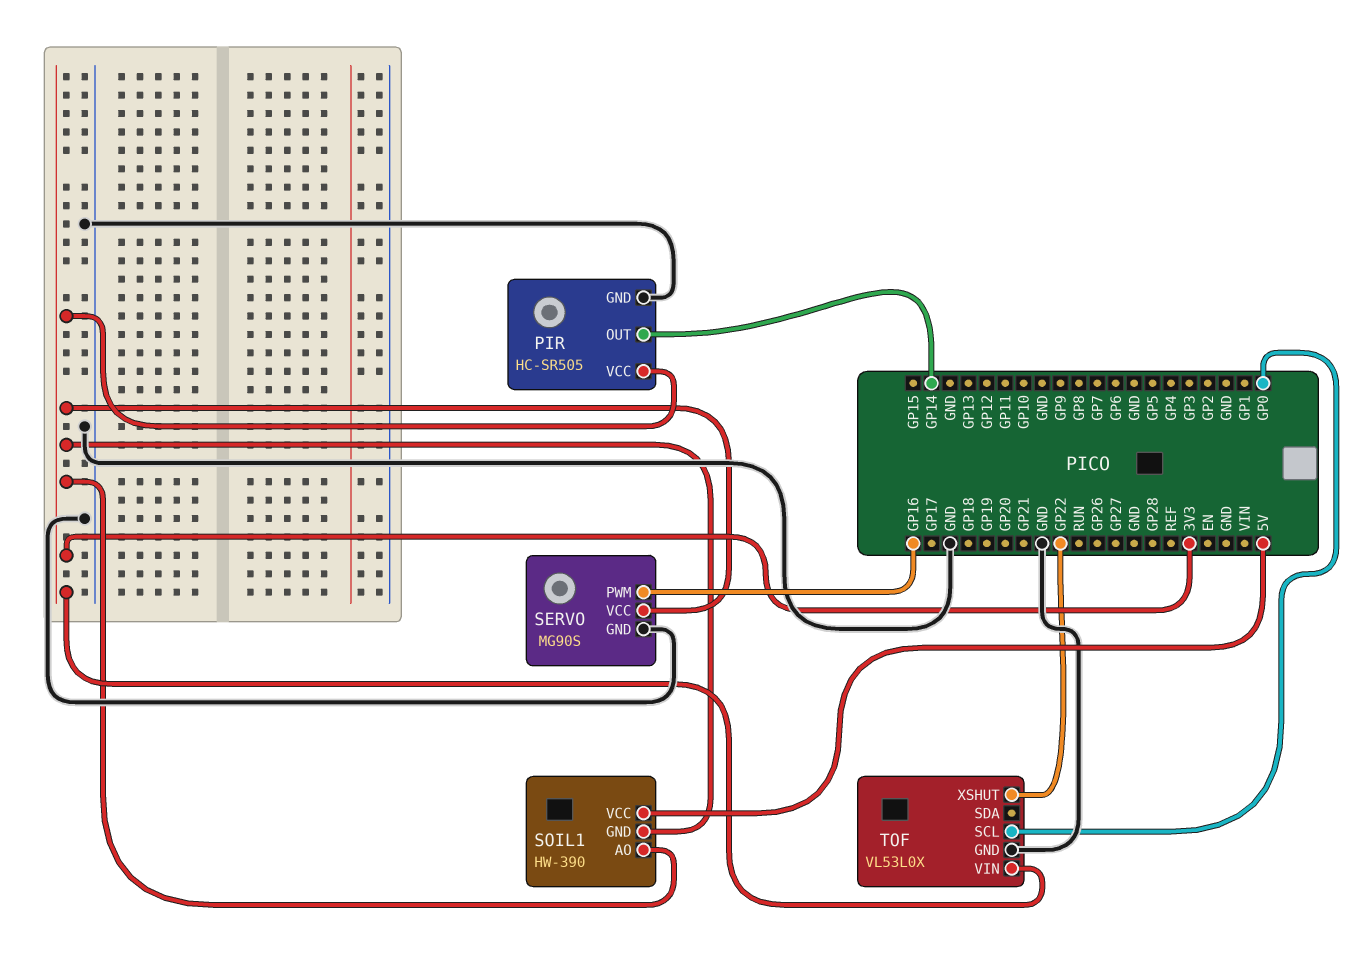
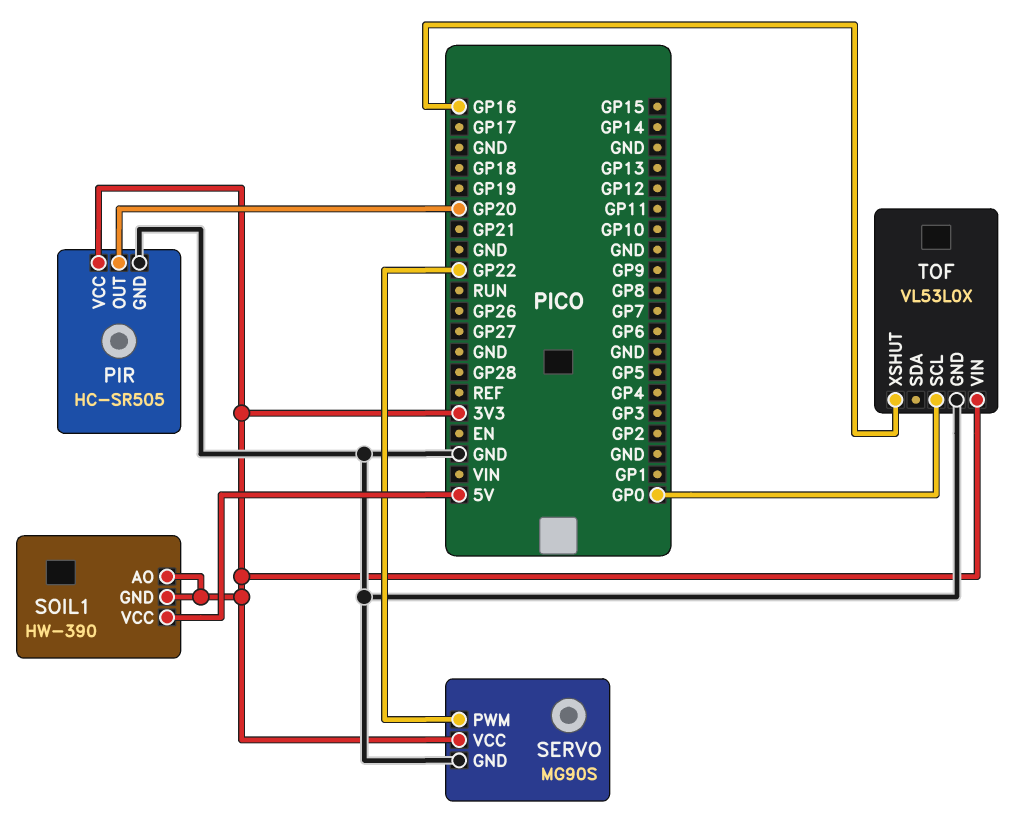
PIR pin OUT: GP14 -> GP20
SERVO pin PWM: GP16 -> GP22
TOF pin XSHUT: GP22 -> GP16

